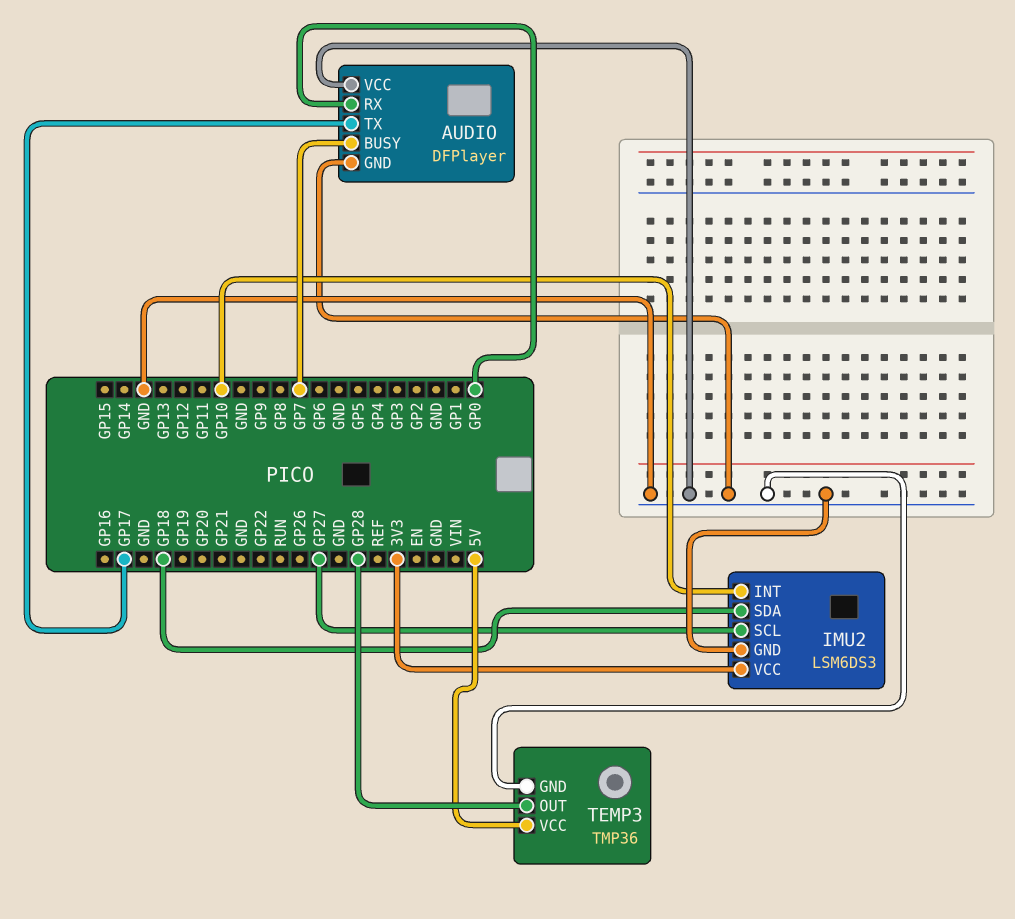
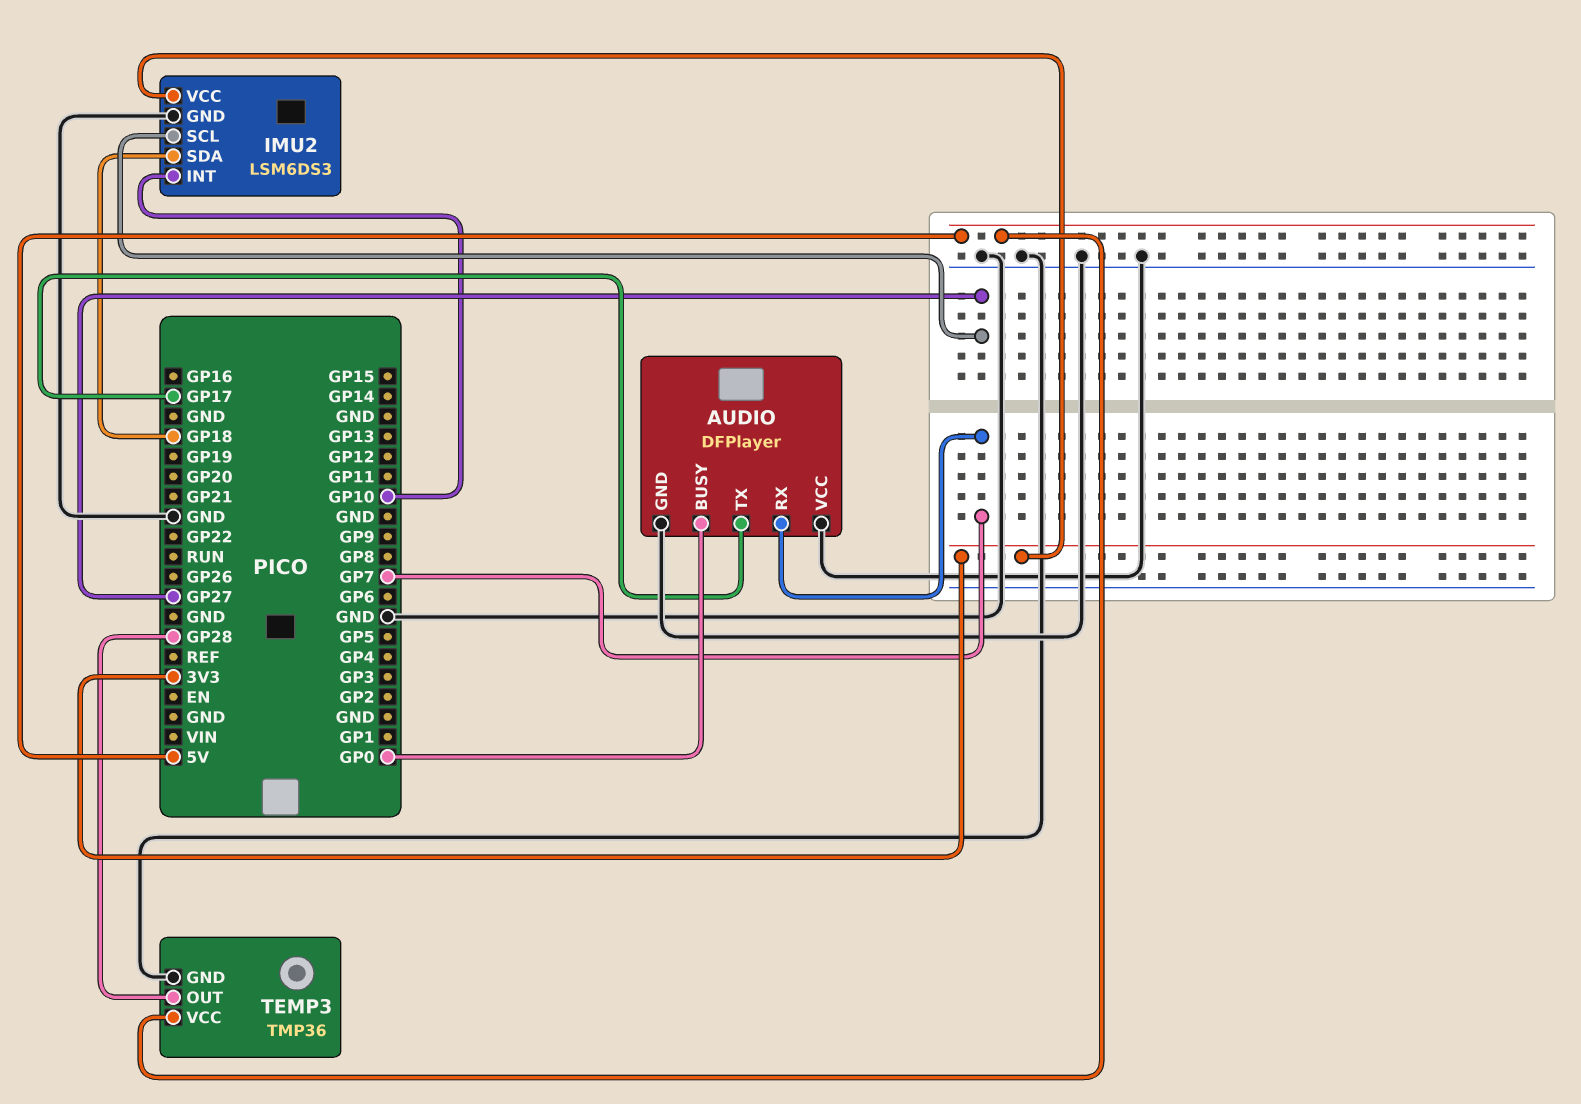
AUDIO pin BUSY: GP7 -> GP0
AUDIO pin RX: GP0 -> GP7

